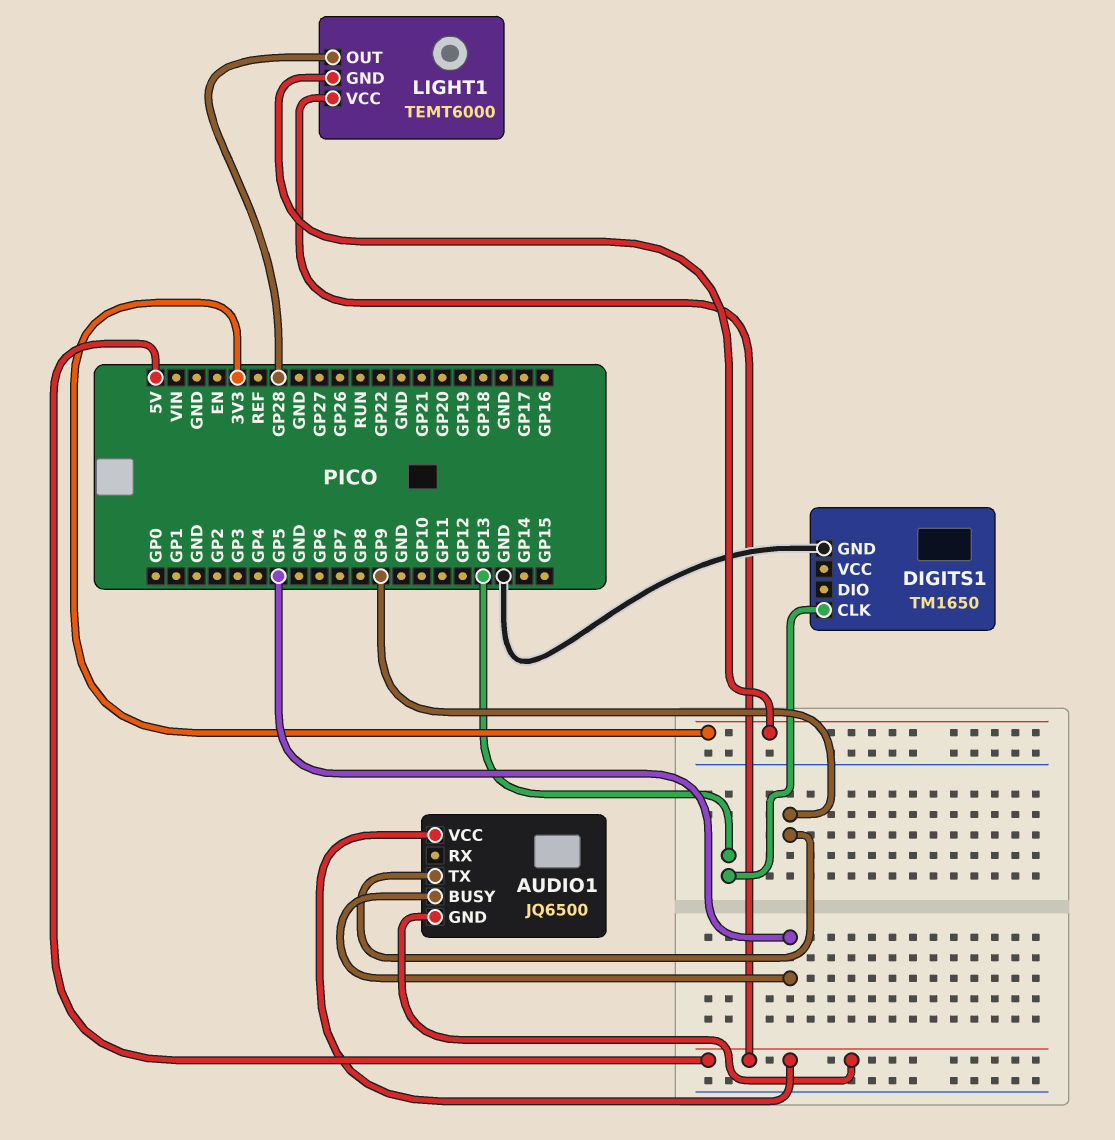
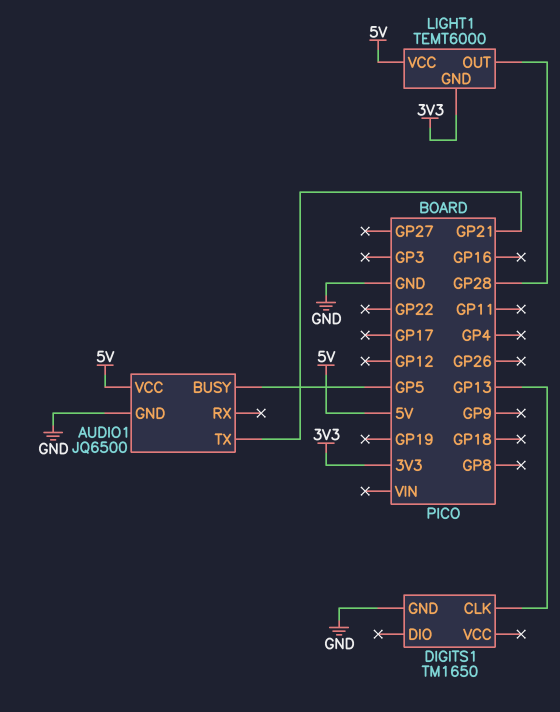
AUDIO1 pin GND: 5V -> GND
AUDIO1 pin TX: GP9 -> GP21

